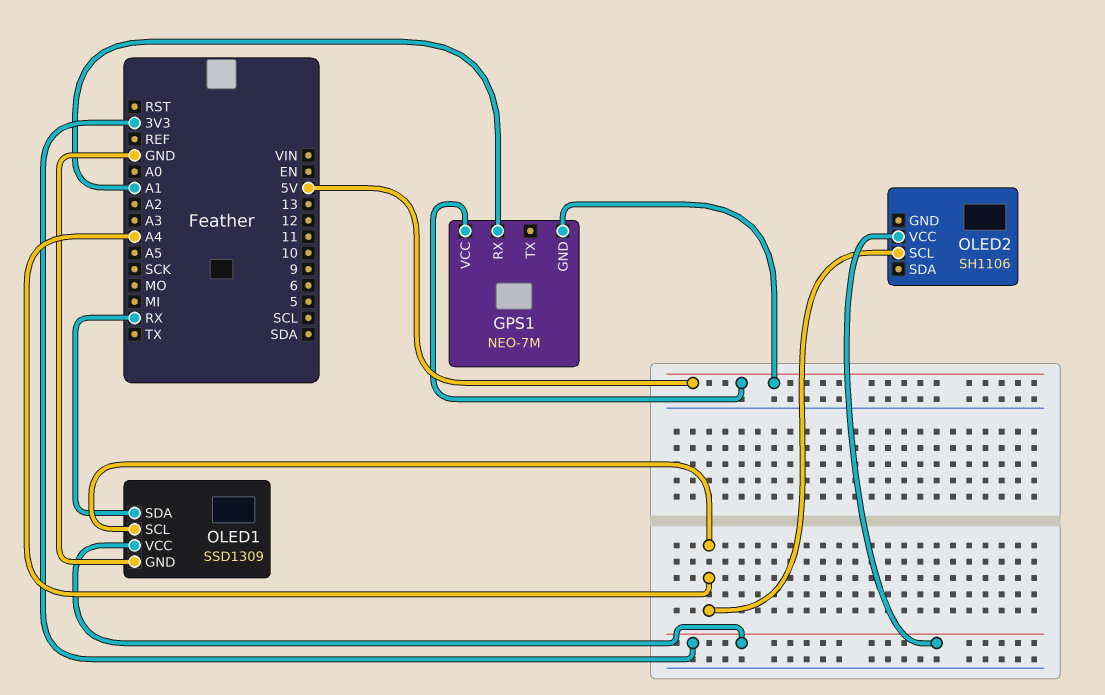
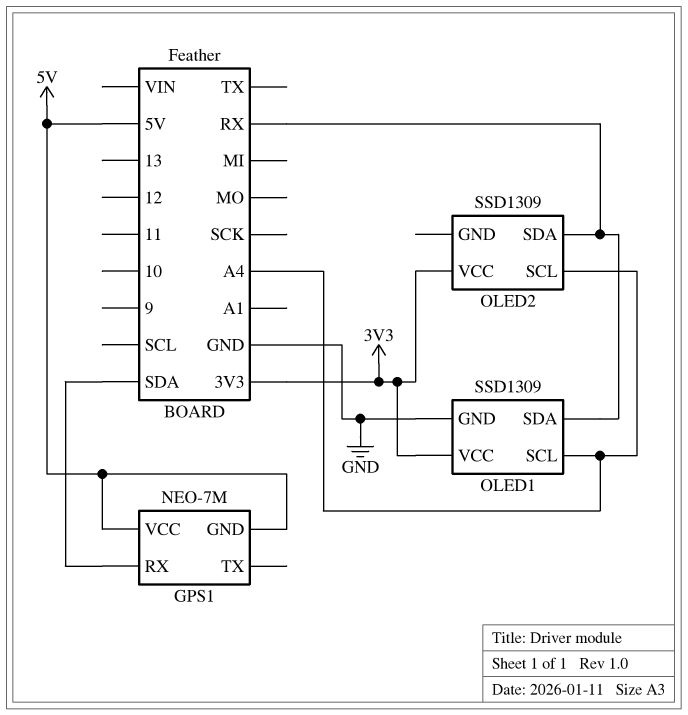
GPS1 pin RX: A1 -> SDA
OLED2: SH1106 -> SSD1309
OLED2 pin SDA: none -> RX

